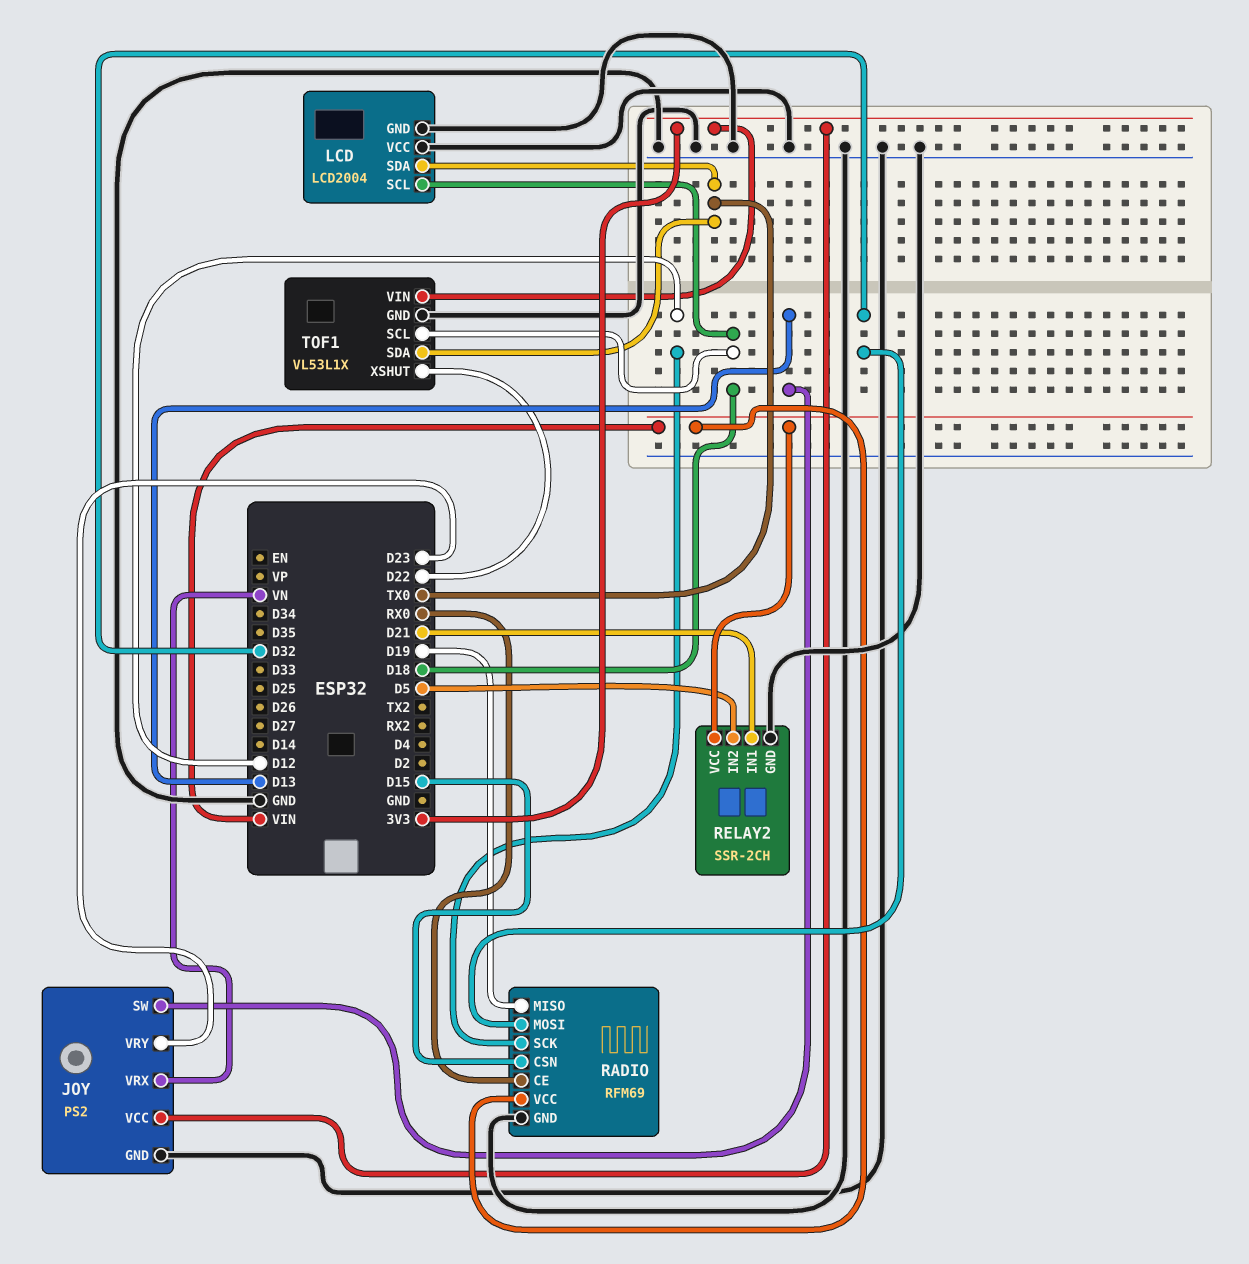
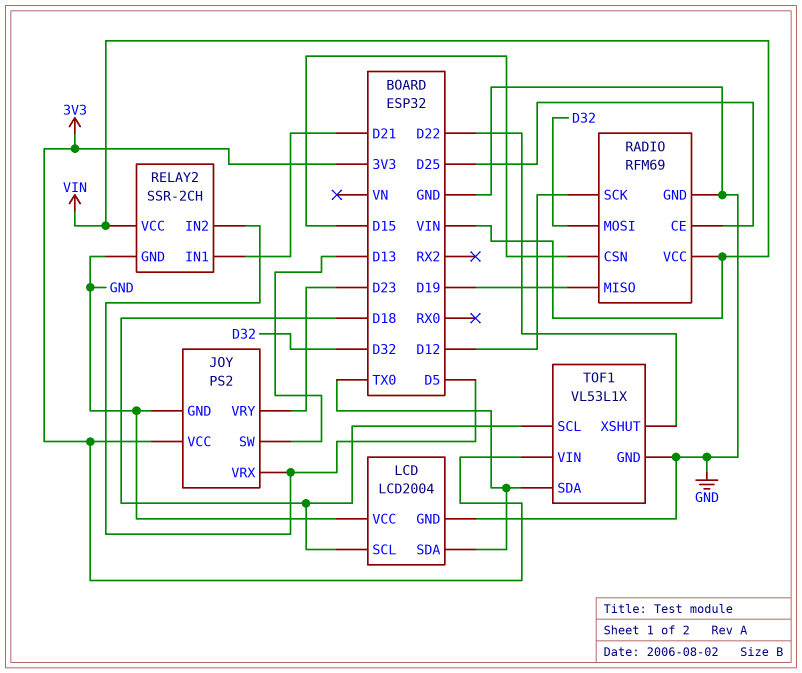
JOY pin VRX: VN -> D5
RADIO pin CE: RX0 -> D25

